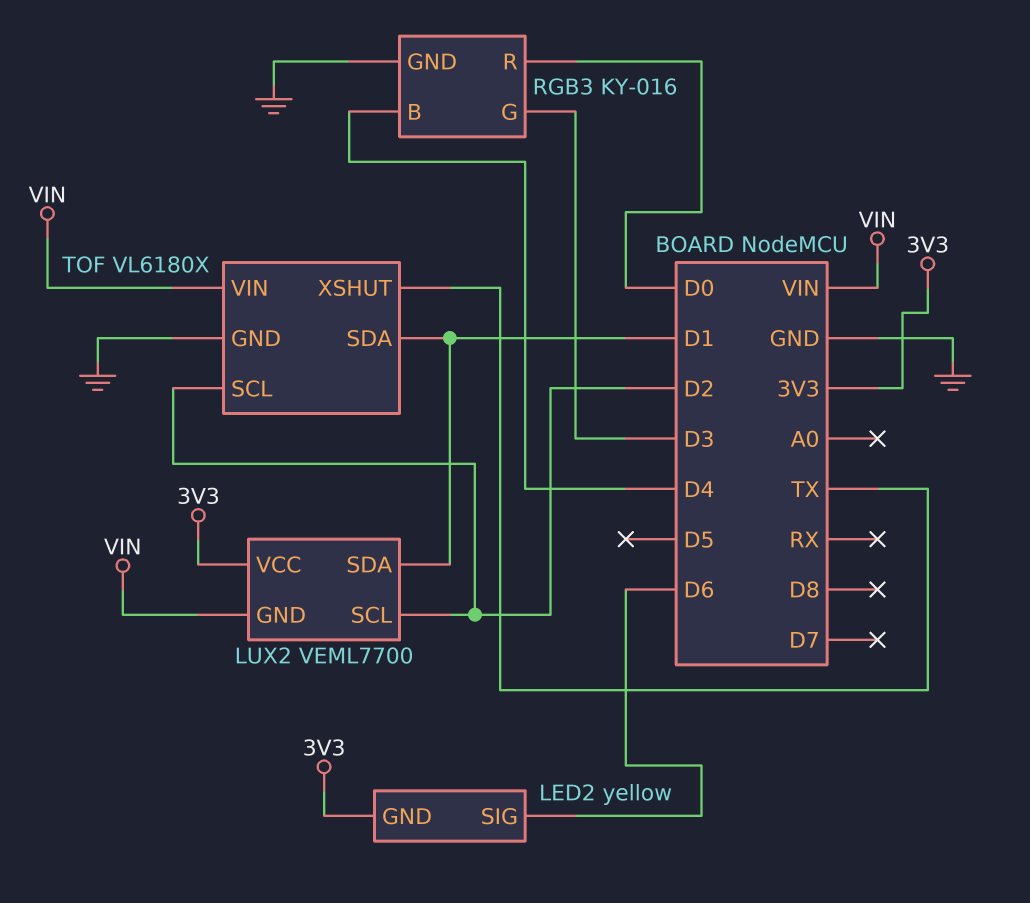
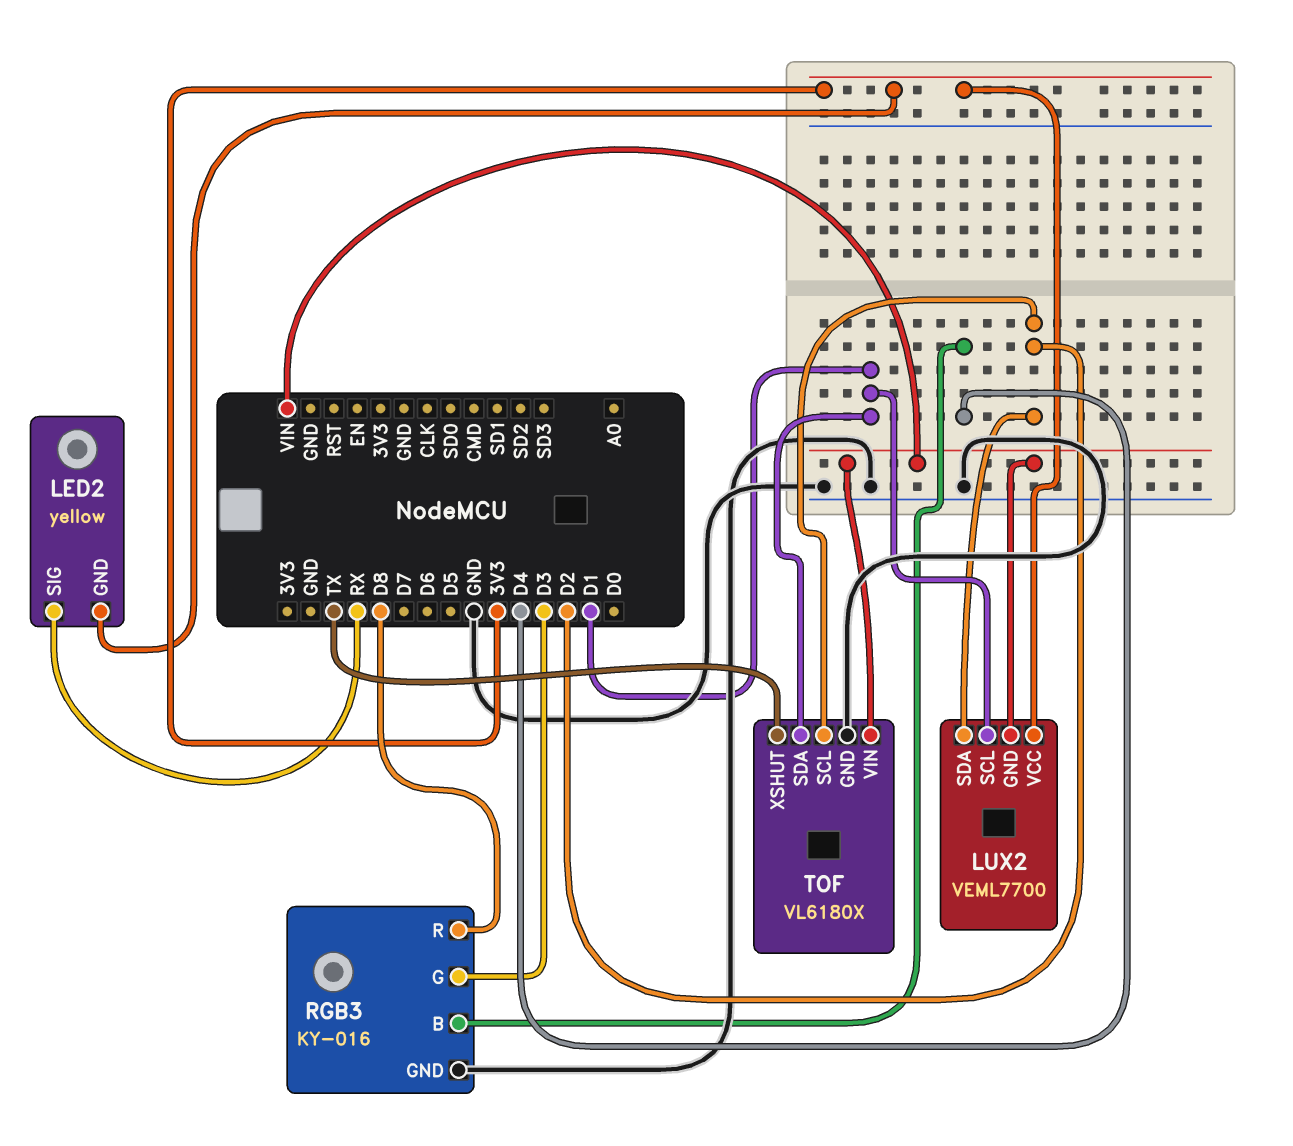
LED2 pin SIG: D6 -> RX
LUX2 pin SCL: D2 -> D1
LUX2 pin SDA: D1 -> D2
RGB3 pin R: D0 -> D8

